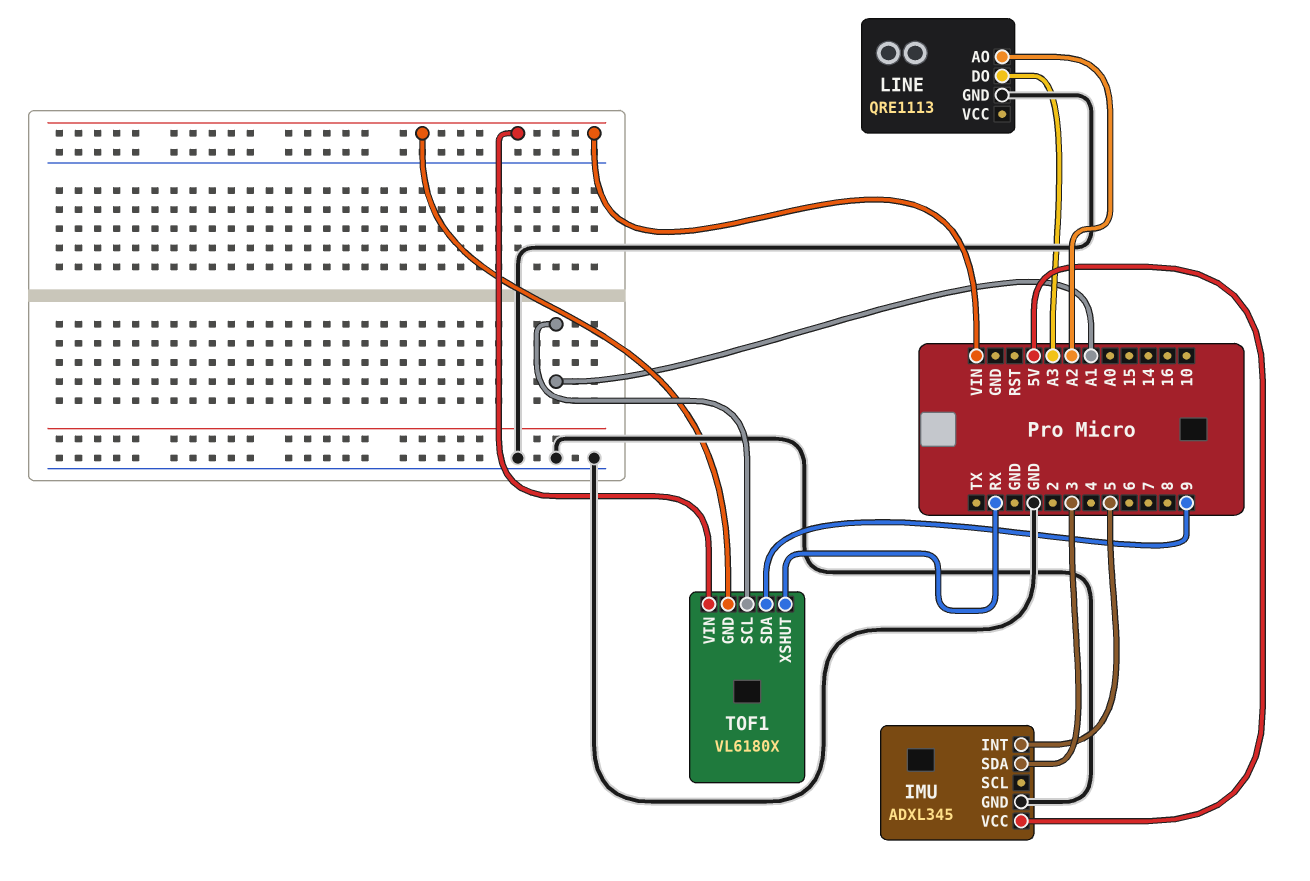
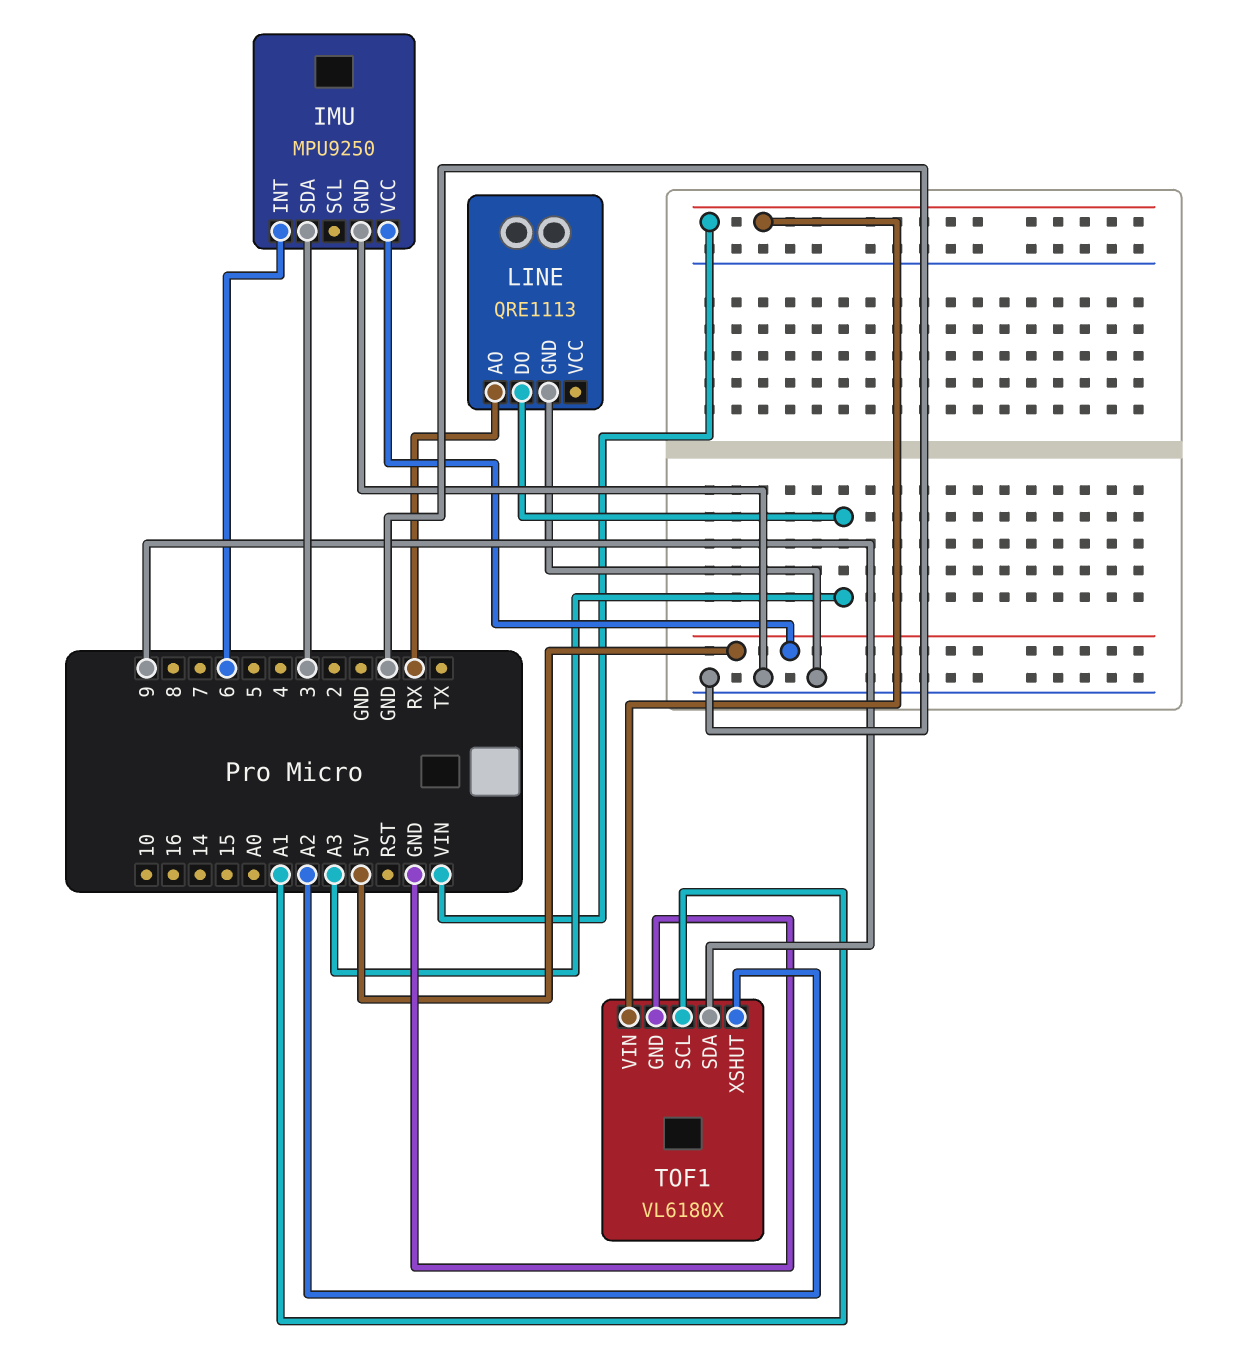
IMU: ADXL345 -> MPU9250
IMU pin INT: 5 -> 6
LINE pin AO: A2 -> RX
TOF1 pin GND: VIN -> GND
TOF1 pin XSHUT: RX -> A2

